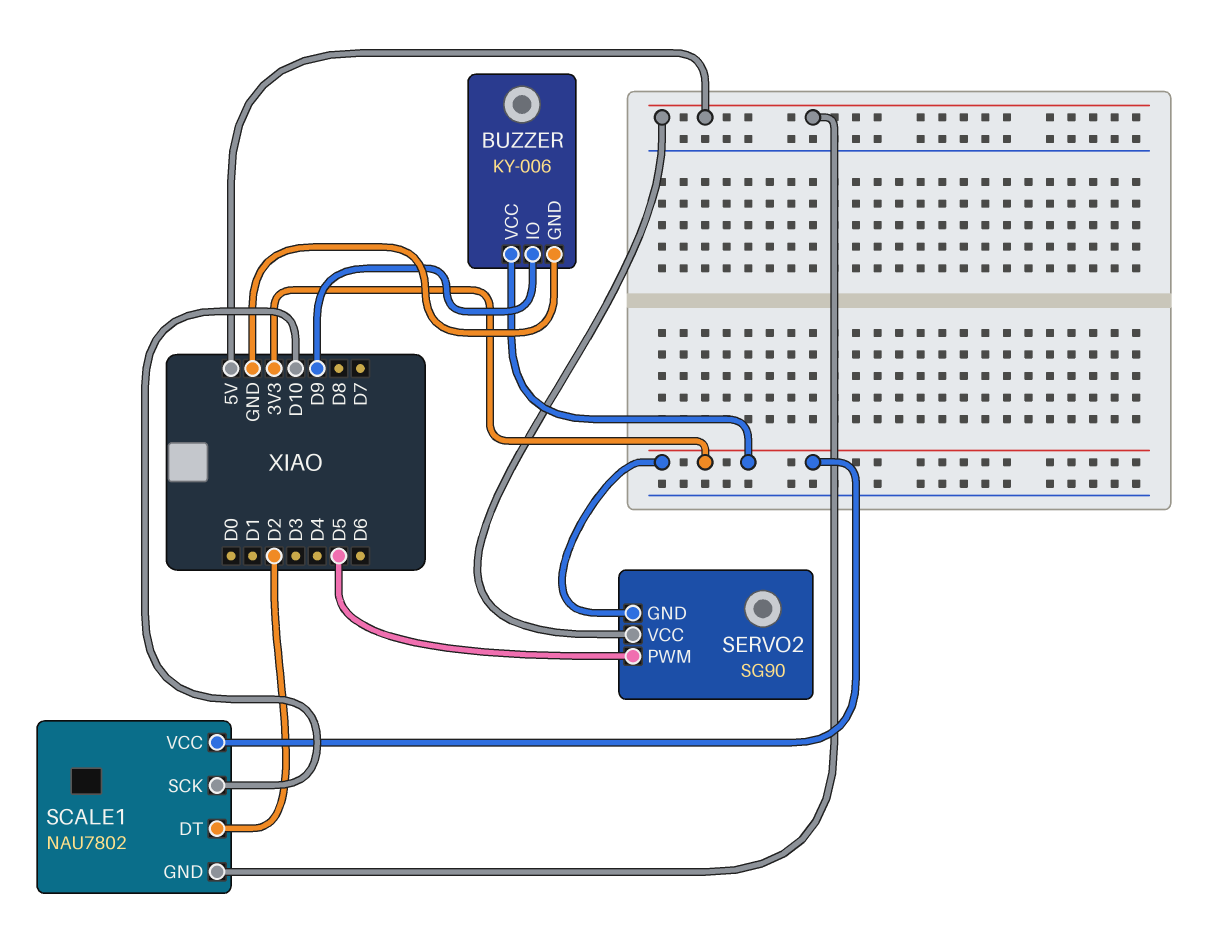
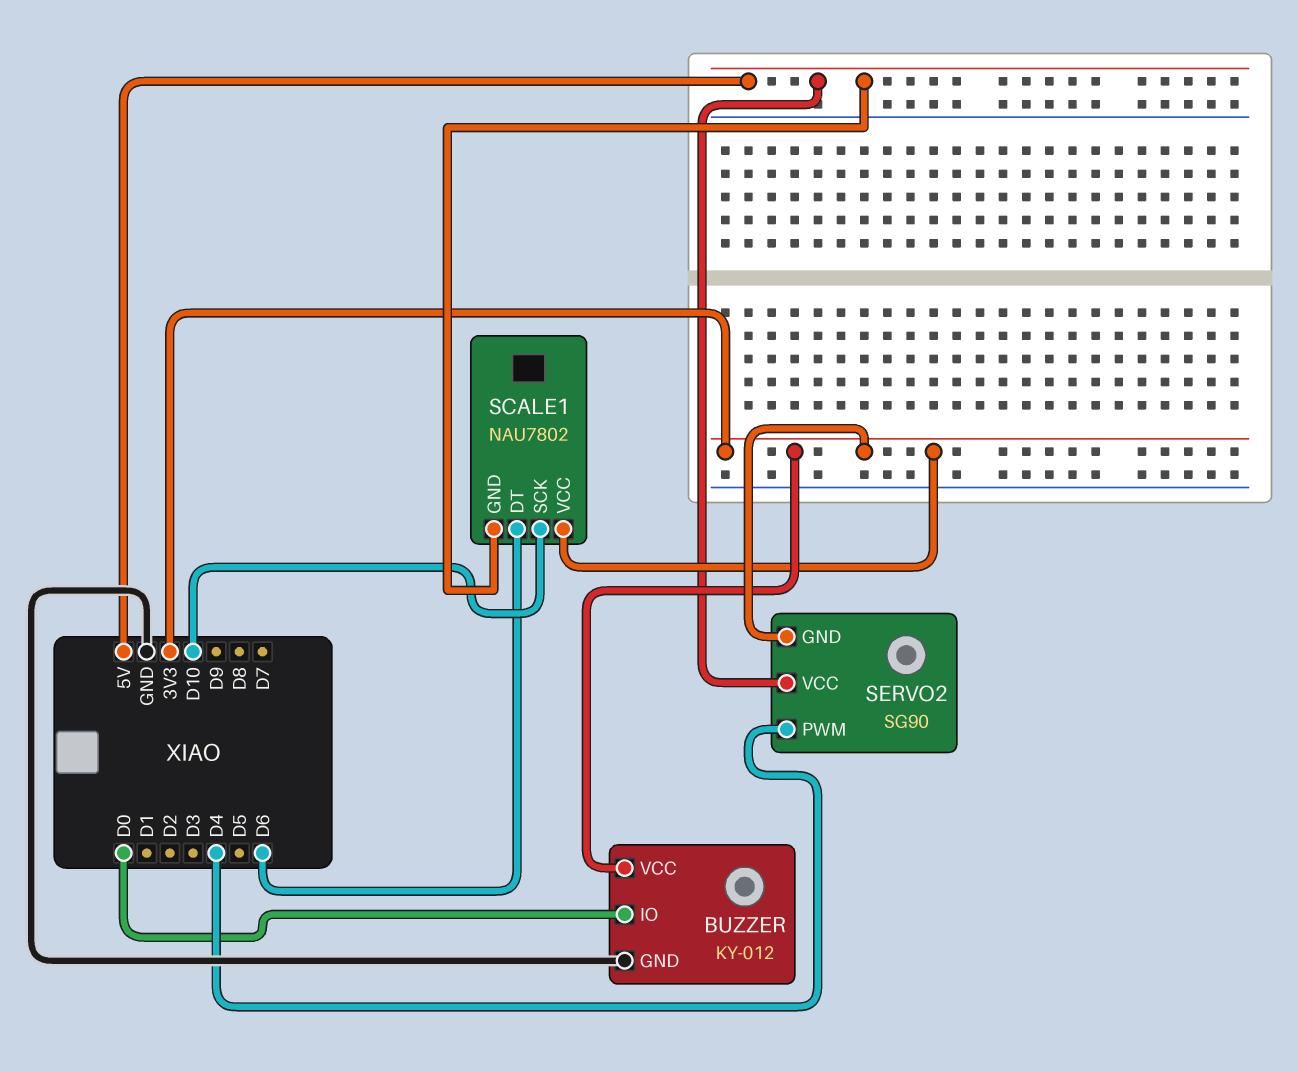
BUZZER: KY-006 -> KY-012
BUZZER pin IO: D9 -> D0
SCALE1 pin DT: D2 -> D6
SERVO2 pin PWM: D5 -> D4

